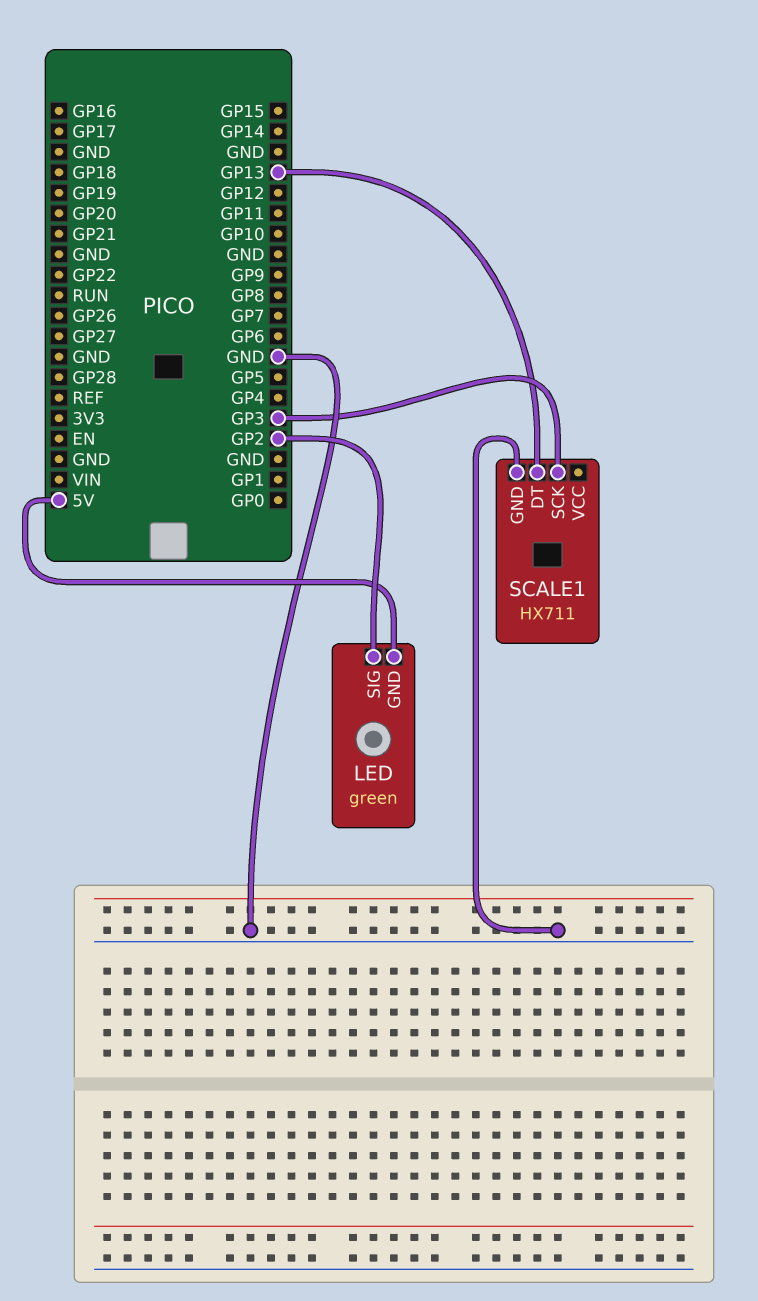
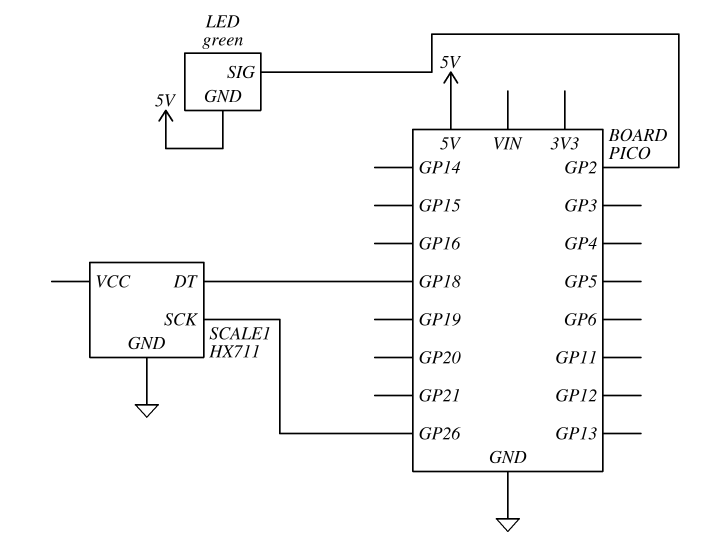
SCALE1 pin DT: GP13 -> GP18
SCALE1 pin SCK: GP3 -> GP26

